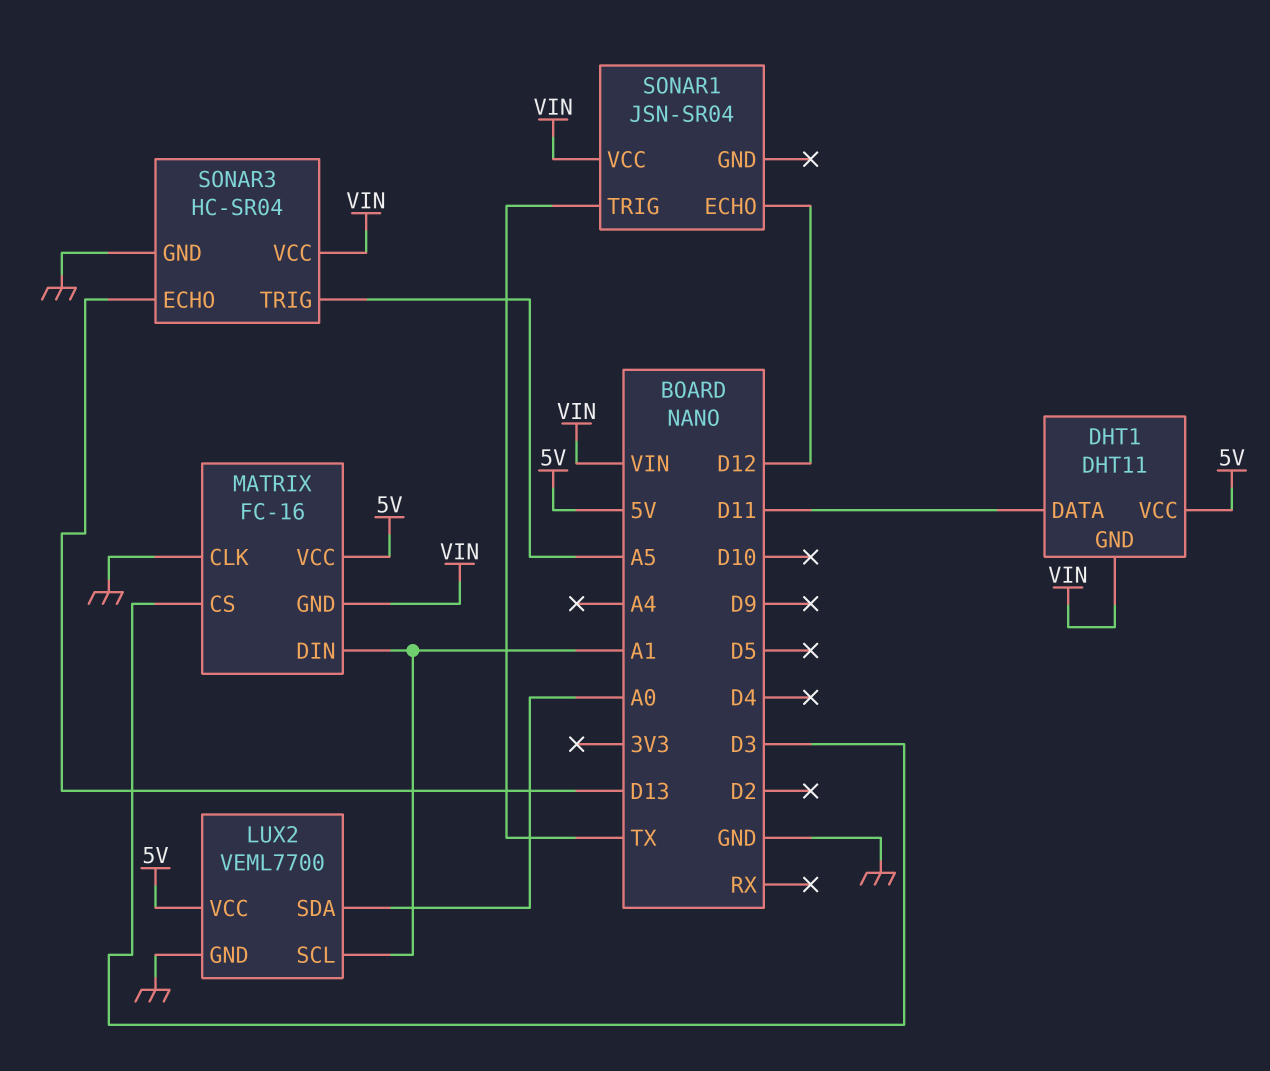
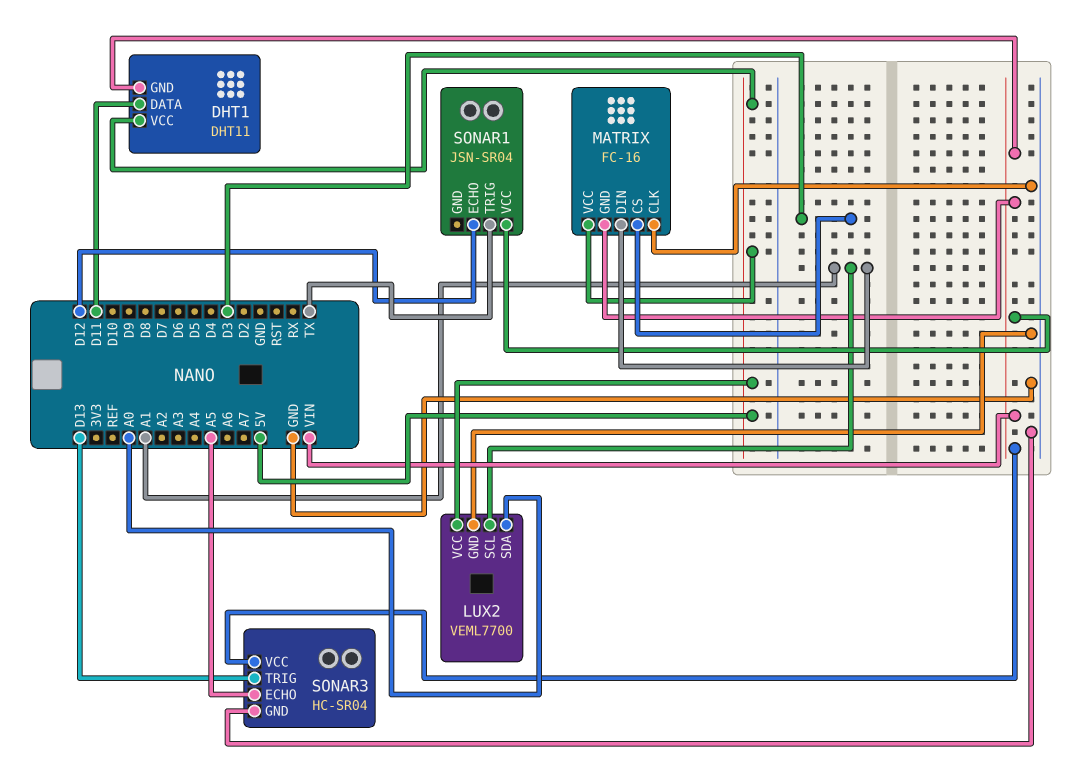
SONAR3 pin ECHO: D13 -> A5
SONAR3 pin TRIG: A5 -> D13

